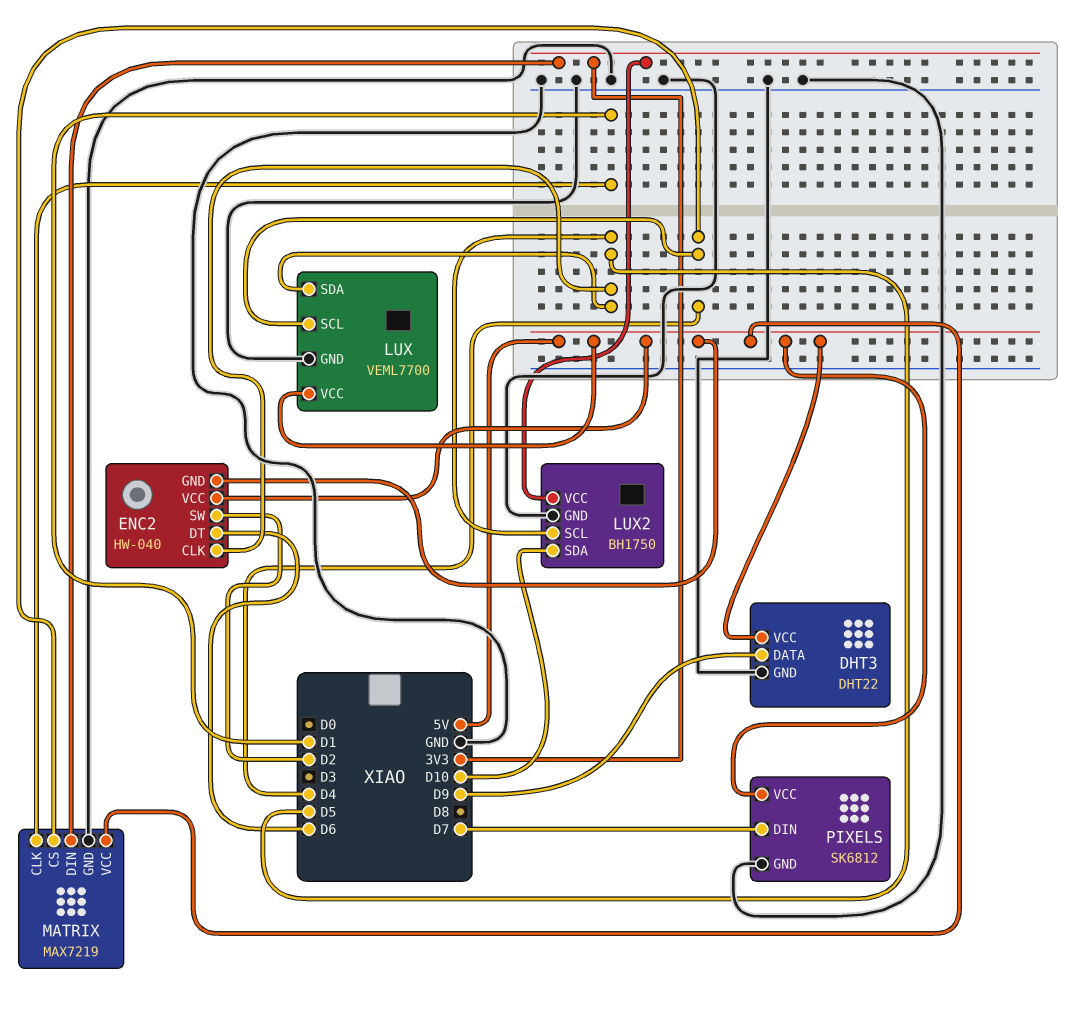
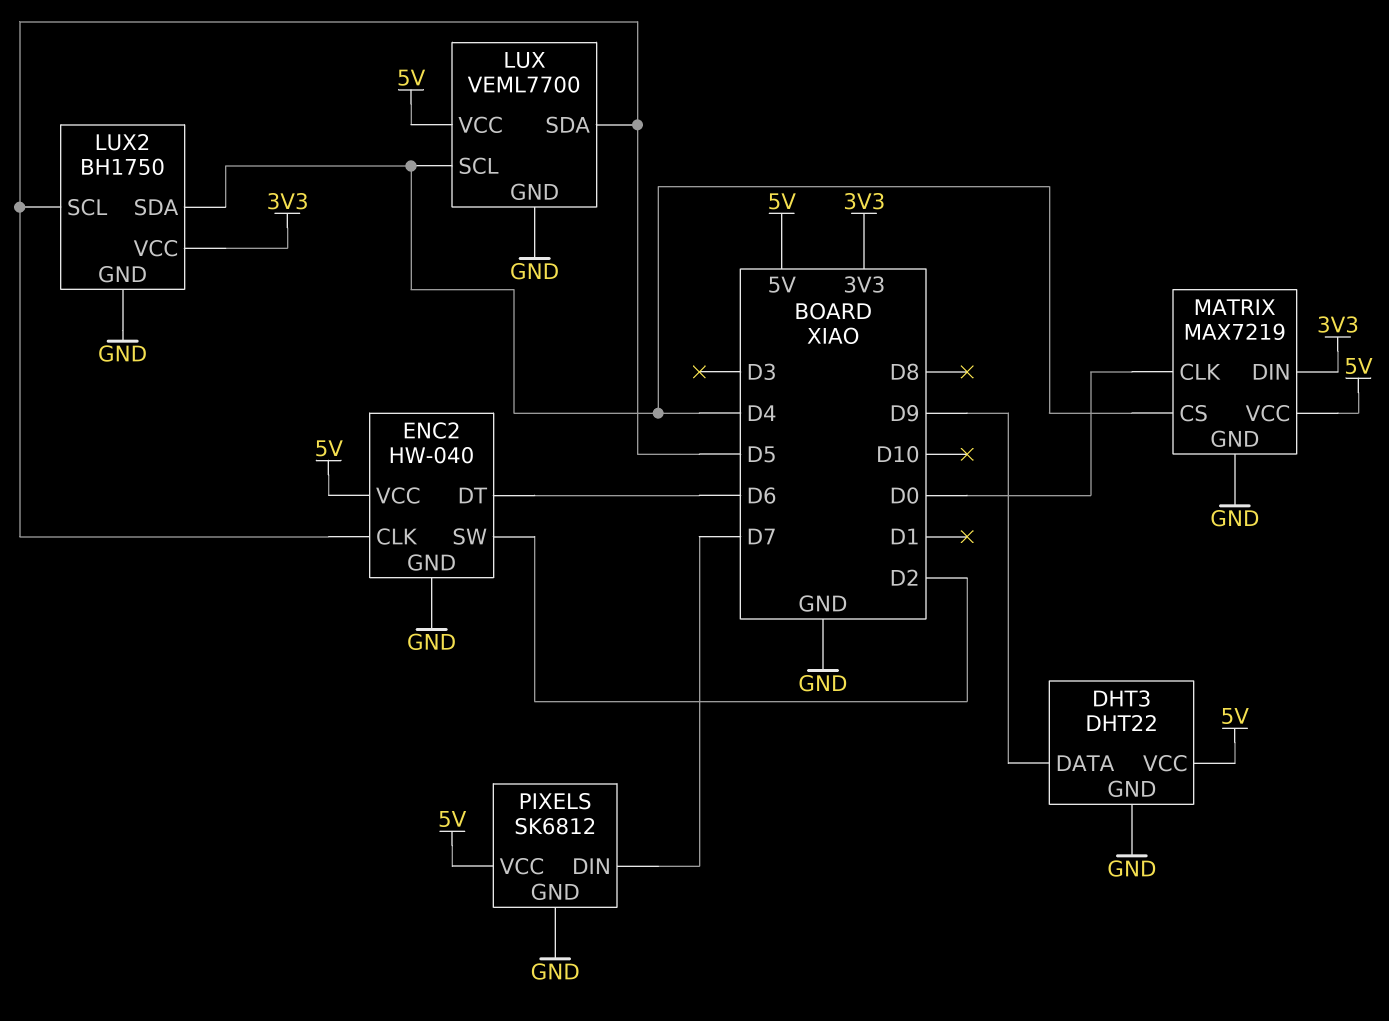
ENC2 pin GND: 5V -> GND
LUX2 pin SDA: D10 -> D4
MATRIX pin CLK: D1 -> D0

